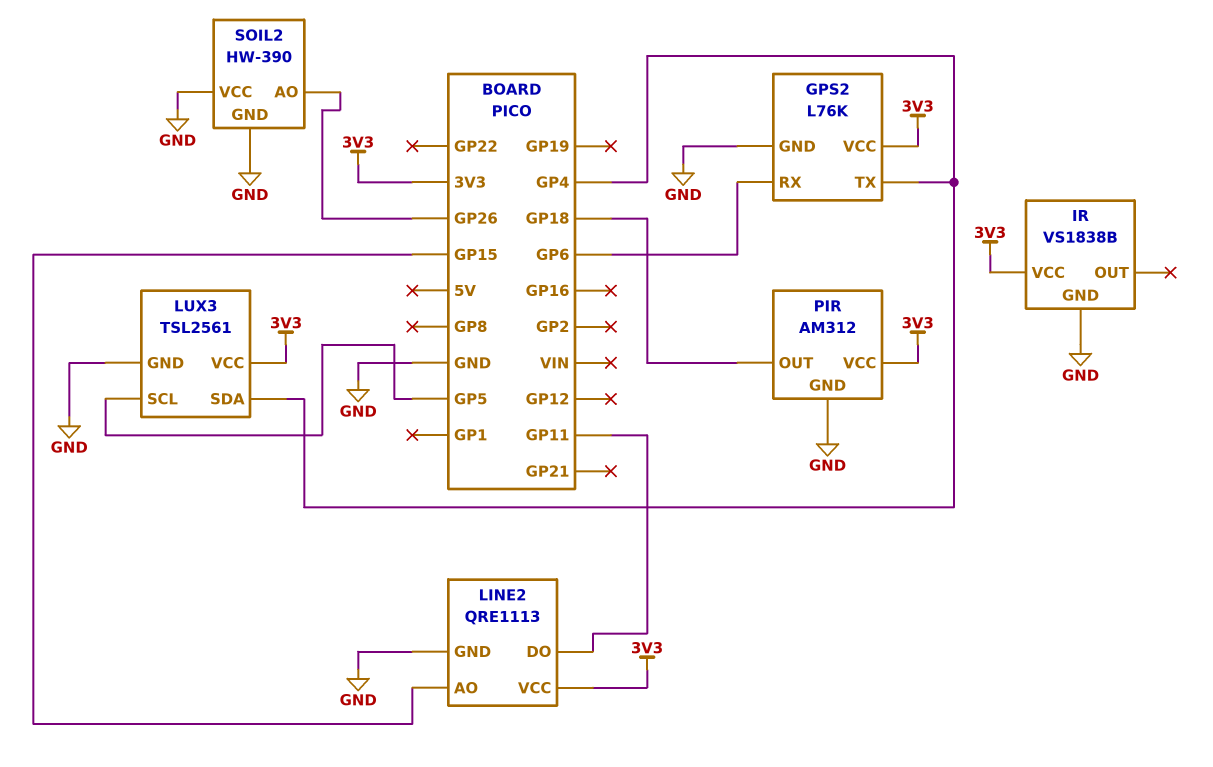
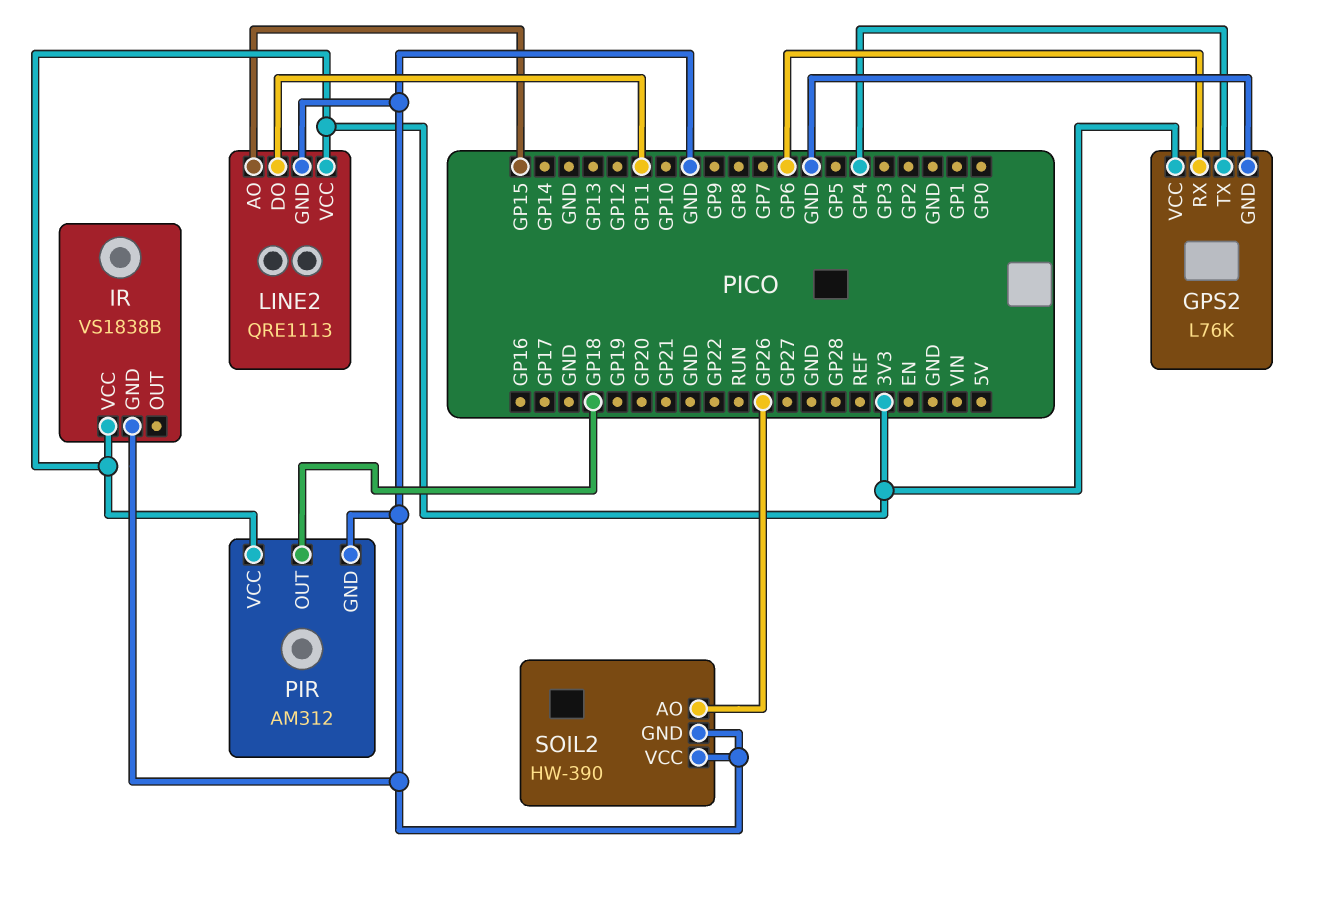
LUX3: TSL2561 -> none
LUX3 pin GND: GND -> none
LUX3 pin SCL: GP5 -> none
LUX3 pin SDA: GP4 -> none
LUX3 pin VCC: 3V3 -> none

